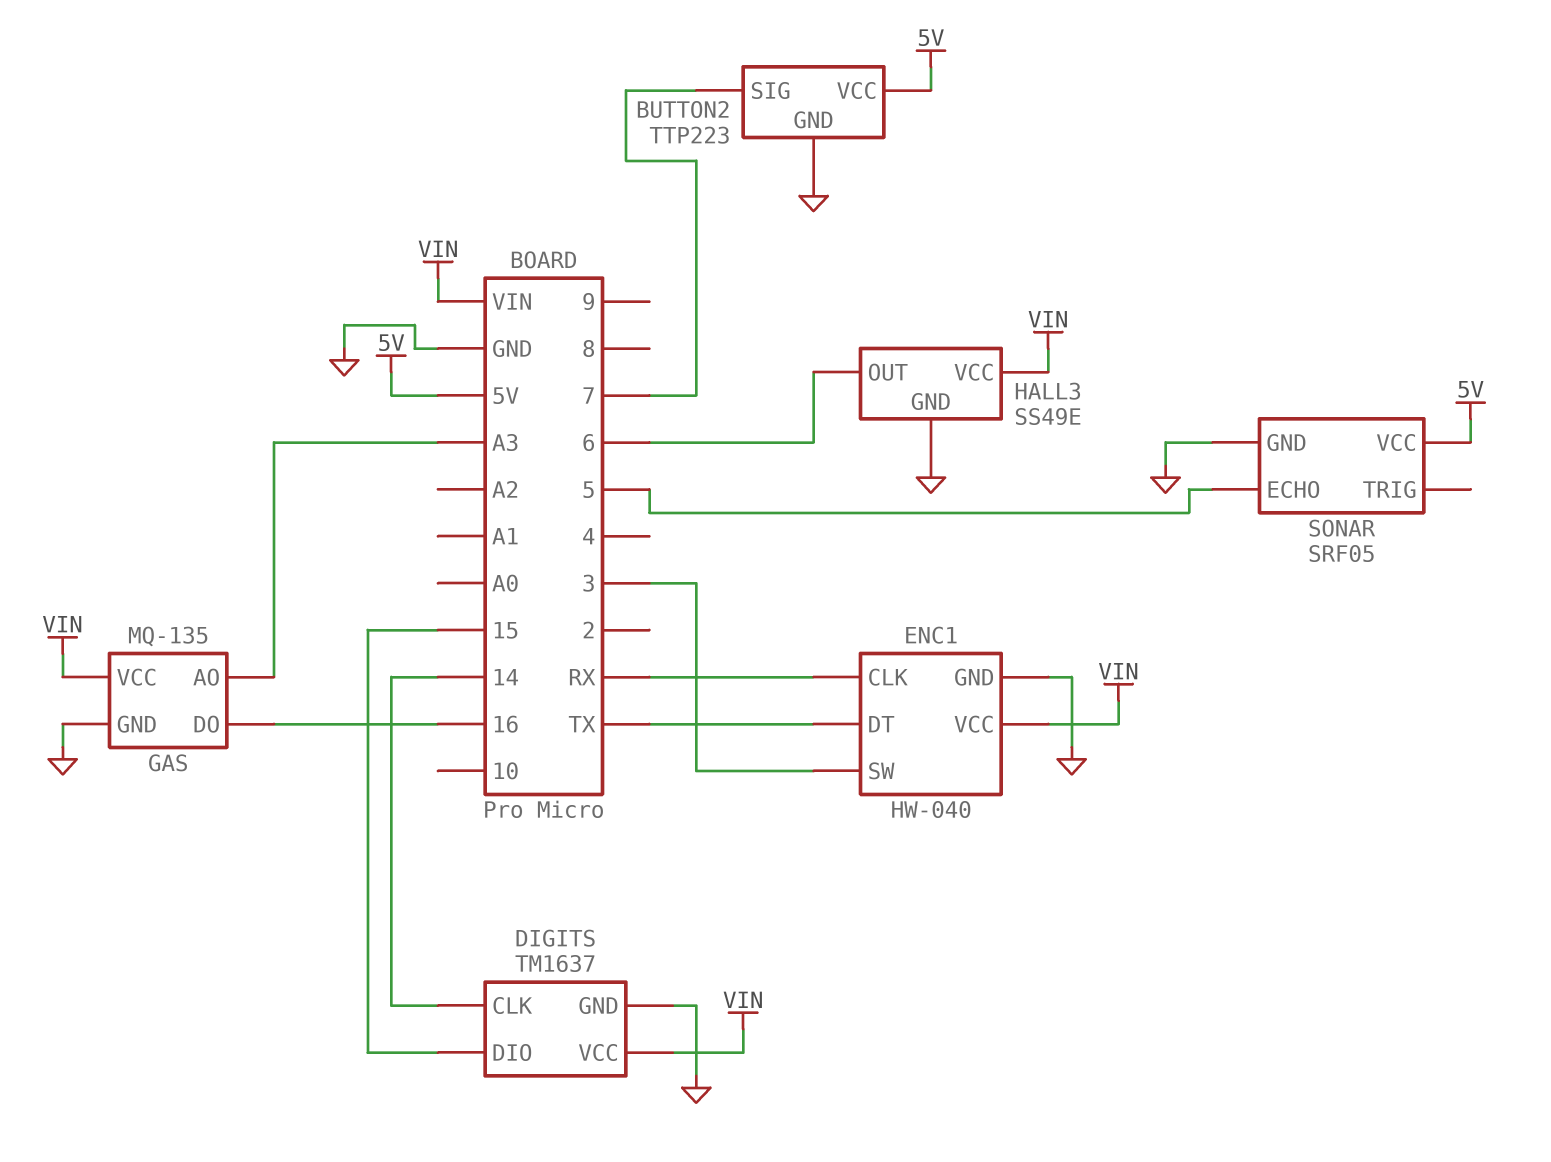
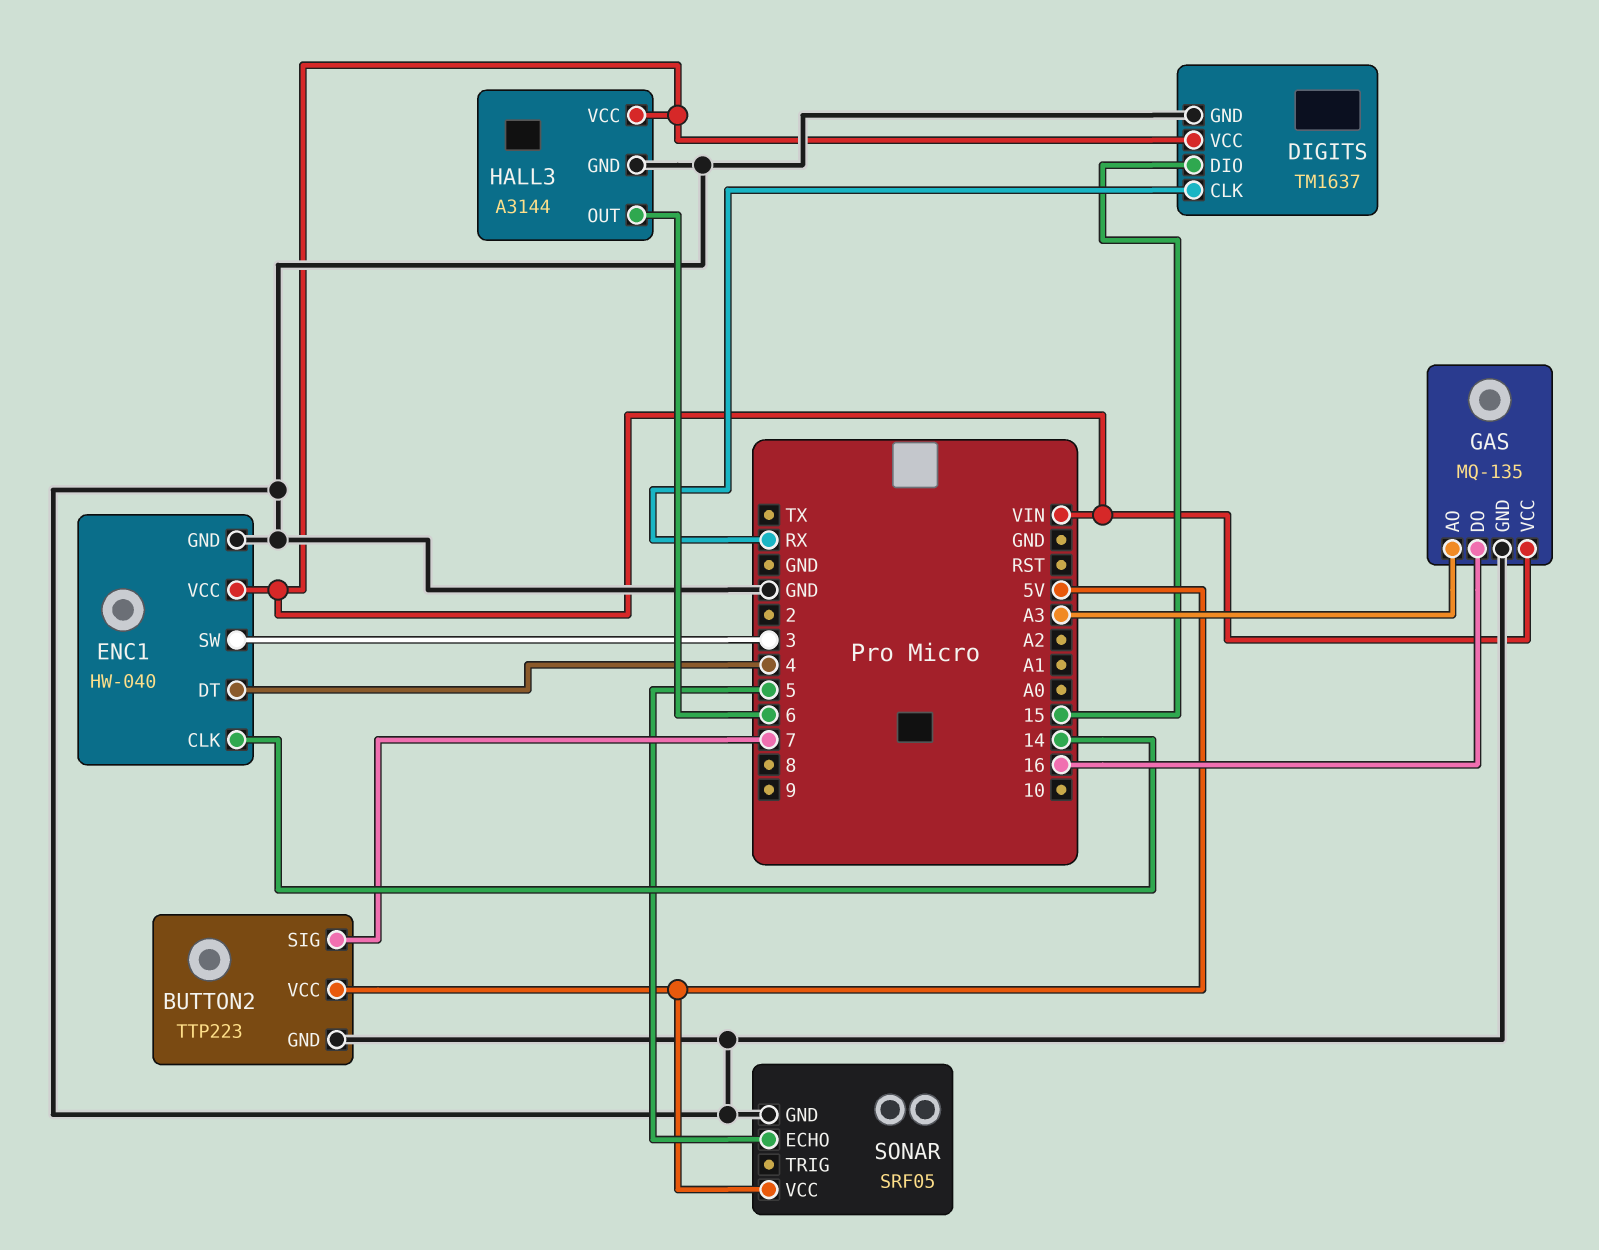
DIGITS pin CLK: 14 -> RX
ENC1 pin CLK: RX -> 14
ENC1 pin DT: TX -> 4
HALL3: SS49E -> A3144

